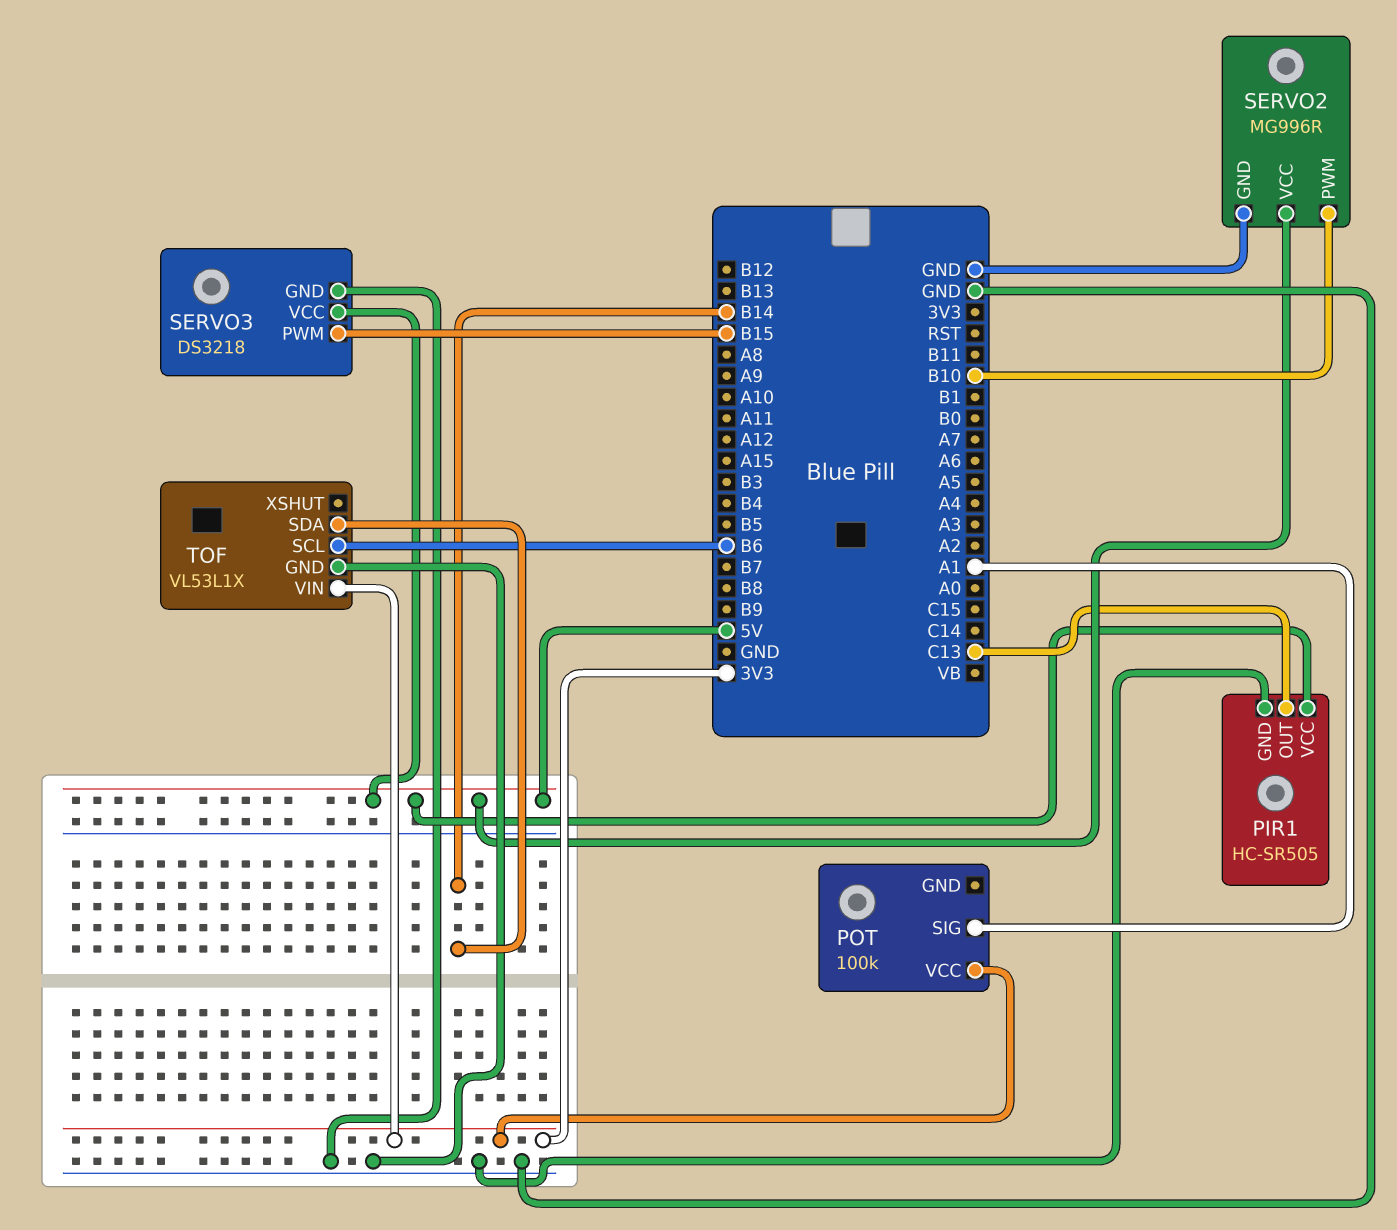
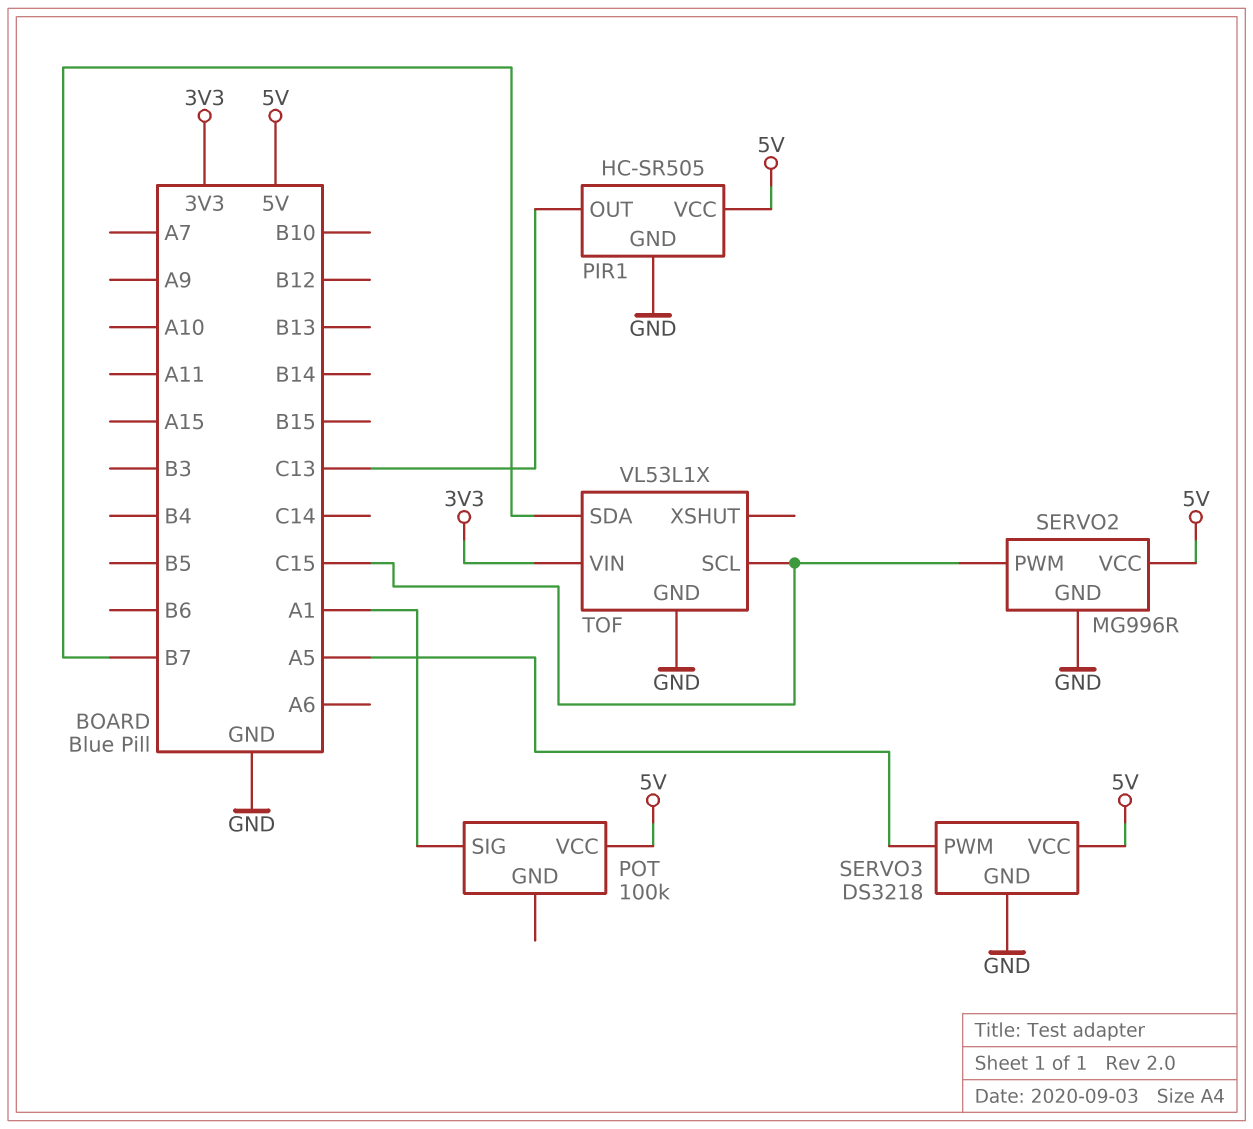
POT pin VCC: 3V3 -> 5V
SERVO2 pin PWM: B10 -> C15
SERVO3 pin PWM: B15 -> A5
TOF pin SCL: B6 -> C15
TOF pin SDA: B14 -> B7

